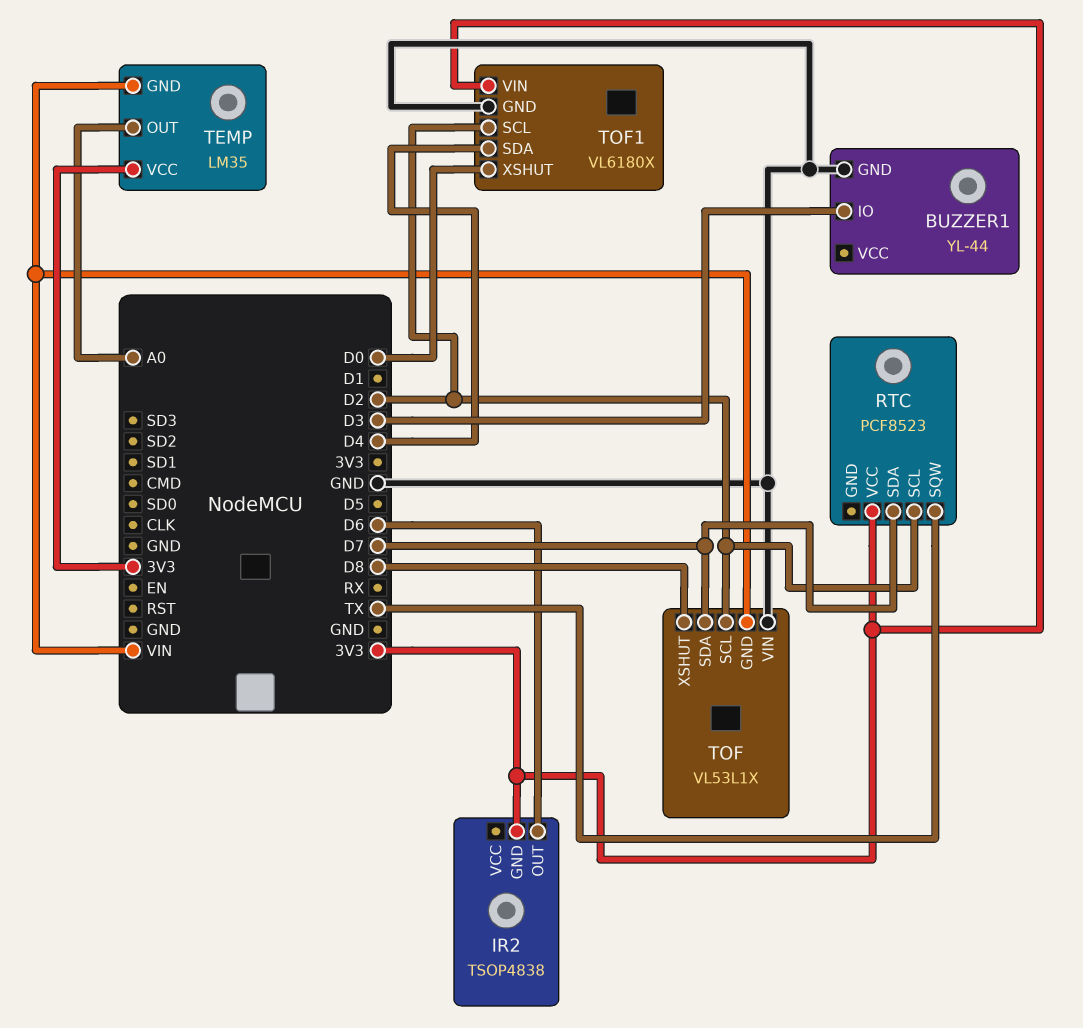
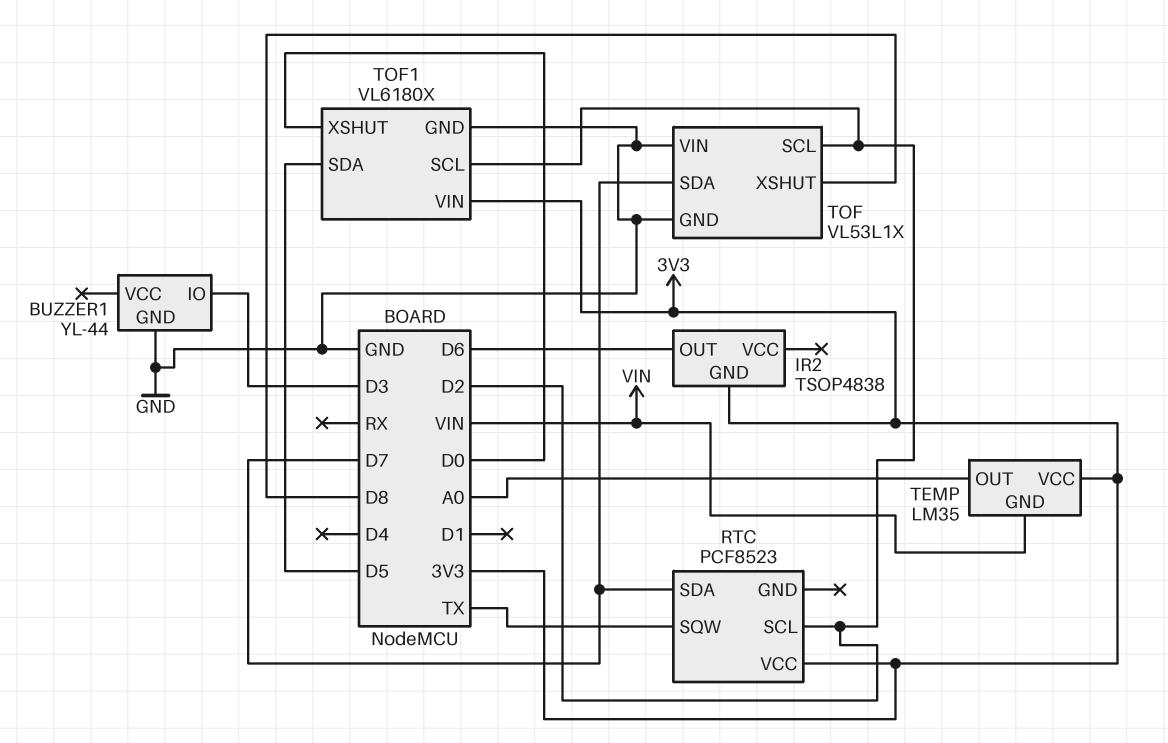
TOF pin GND: VIN -> GND
TOF1 pin SDA: D4 -> D5

